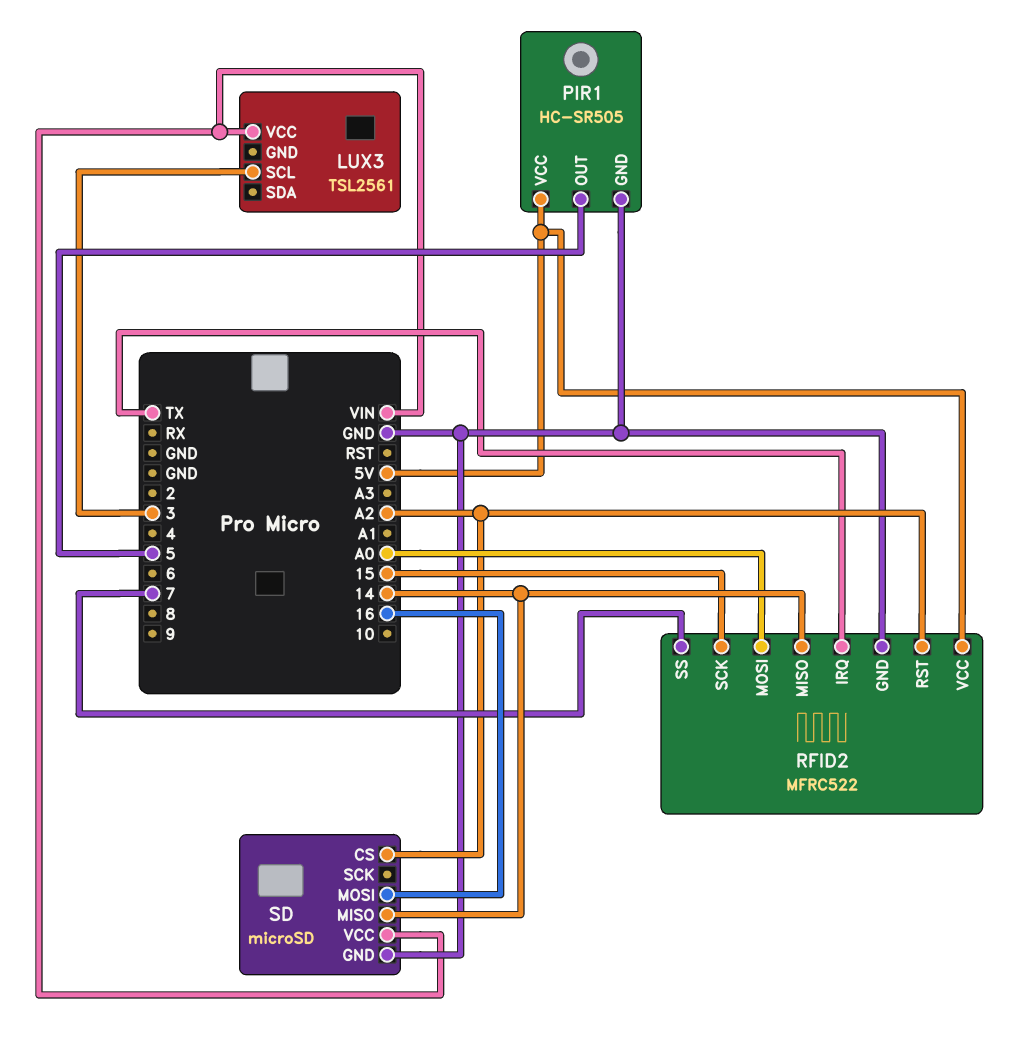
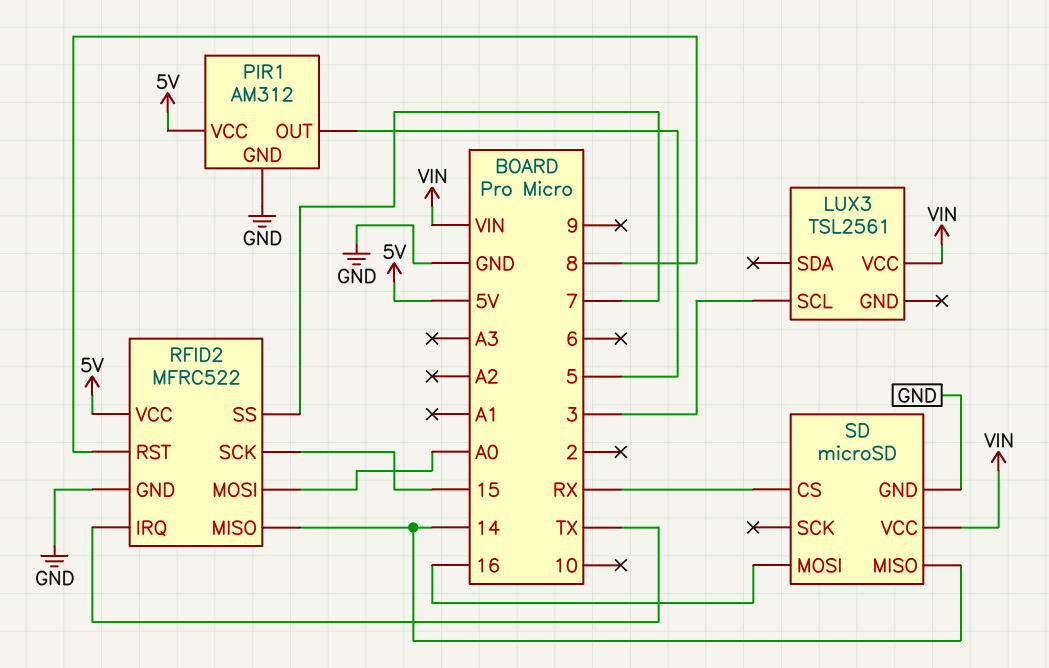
PIR1: HC-SR505 -> AM312
RFID2 pin RST: A2 -> 8
SD pin CS: A2 -> RX

